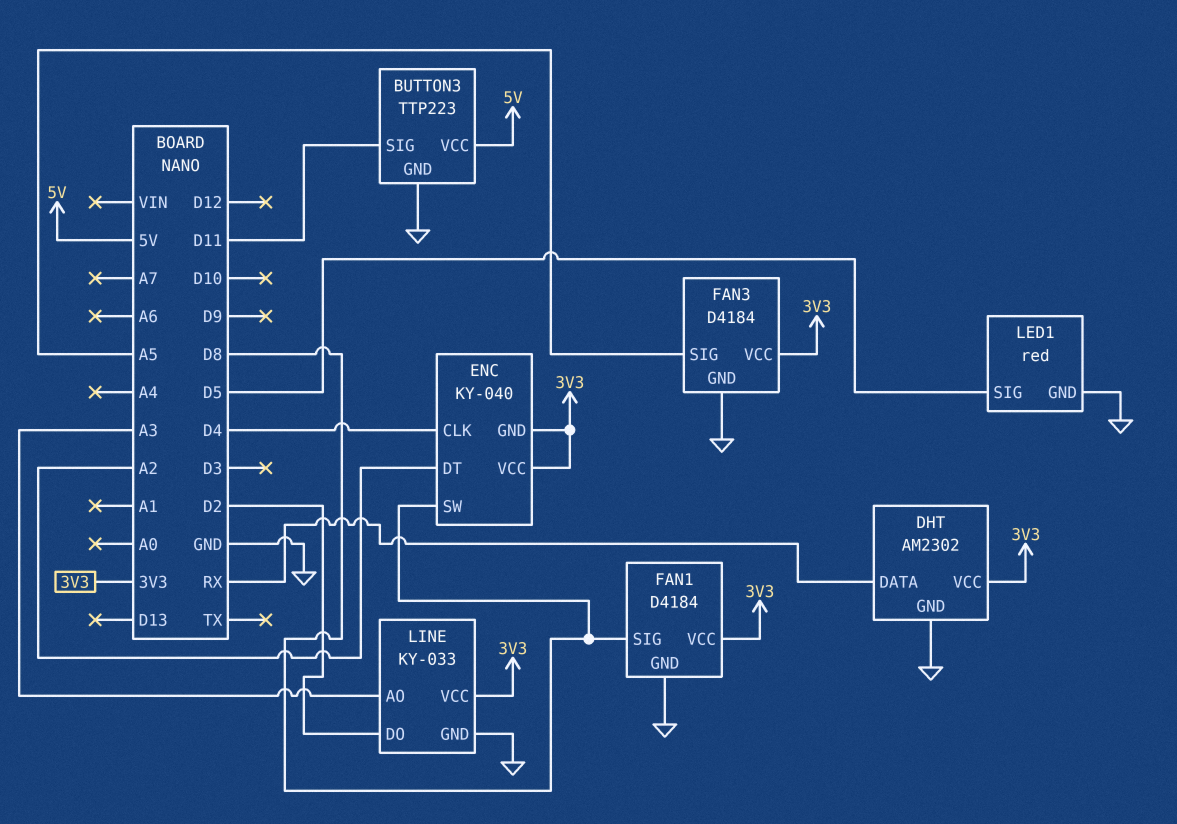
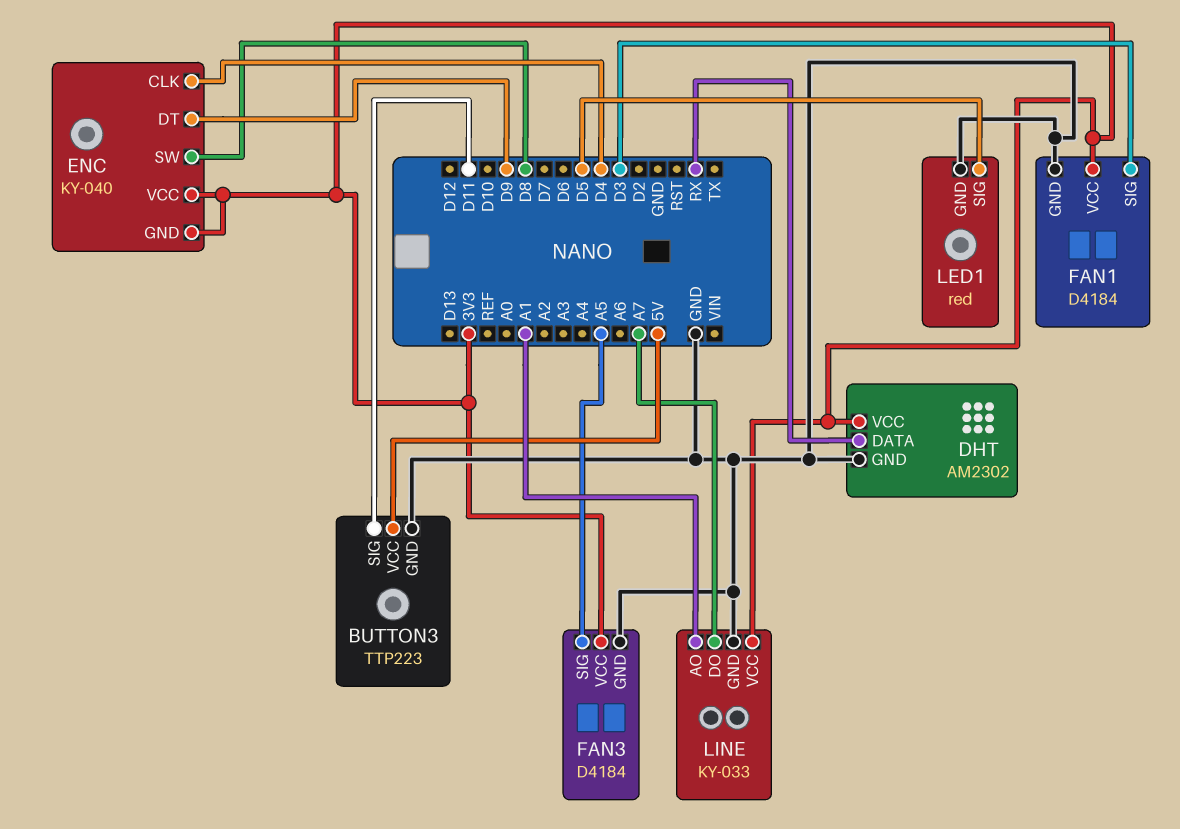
ENC pin DT: A2 -> D9
FAN1 pin SIG: D8 -> D3
LINE pin AO: A3 -> A1
LINE pin DO: D2 -> A7

